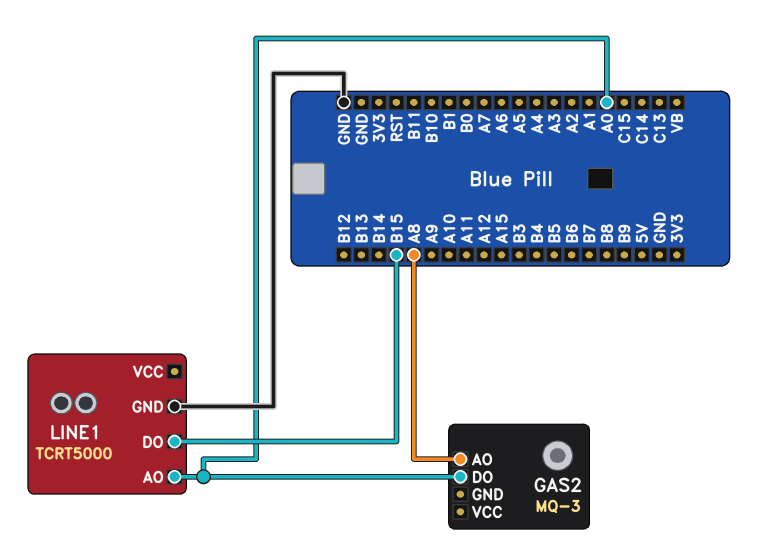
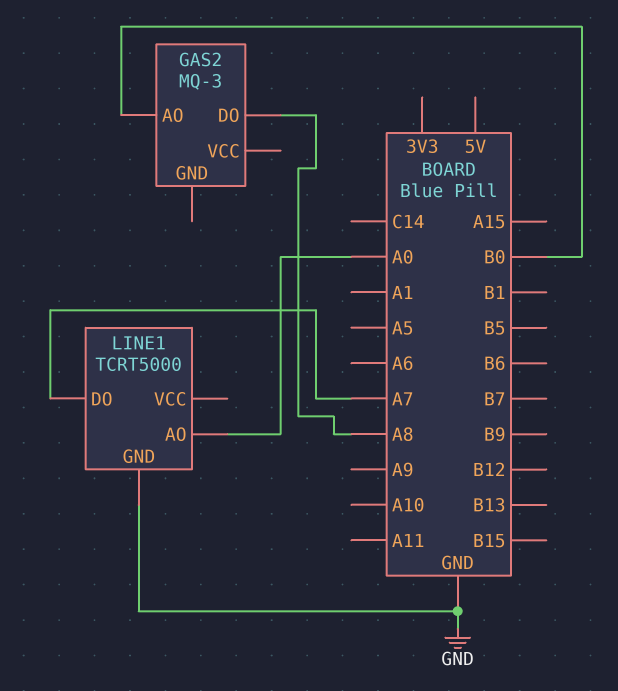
GAS2 pin AO: A8 -> B0
GAS2 pin DO: A0 -> A8
LINE1 pin DO: B15 -> A7

